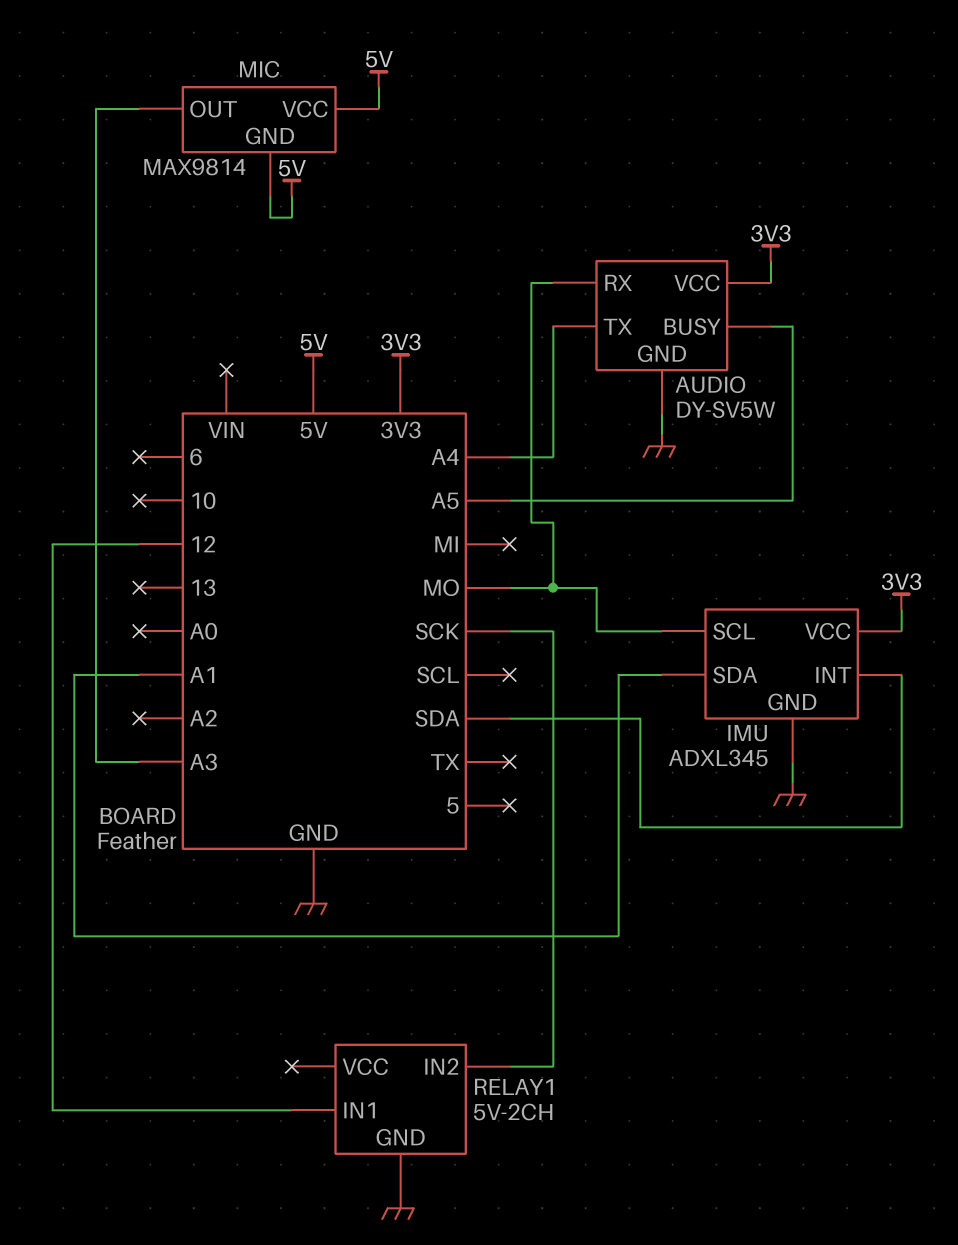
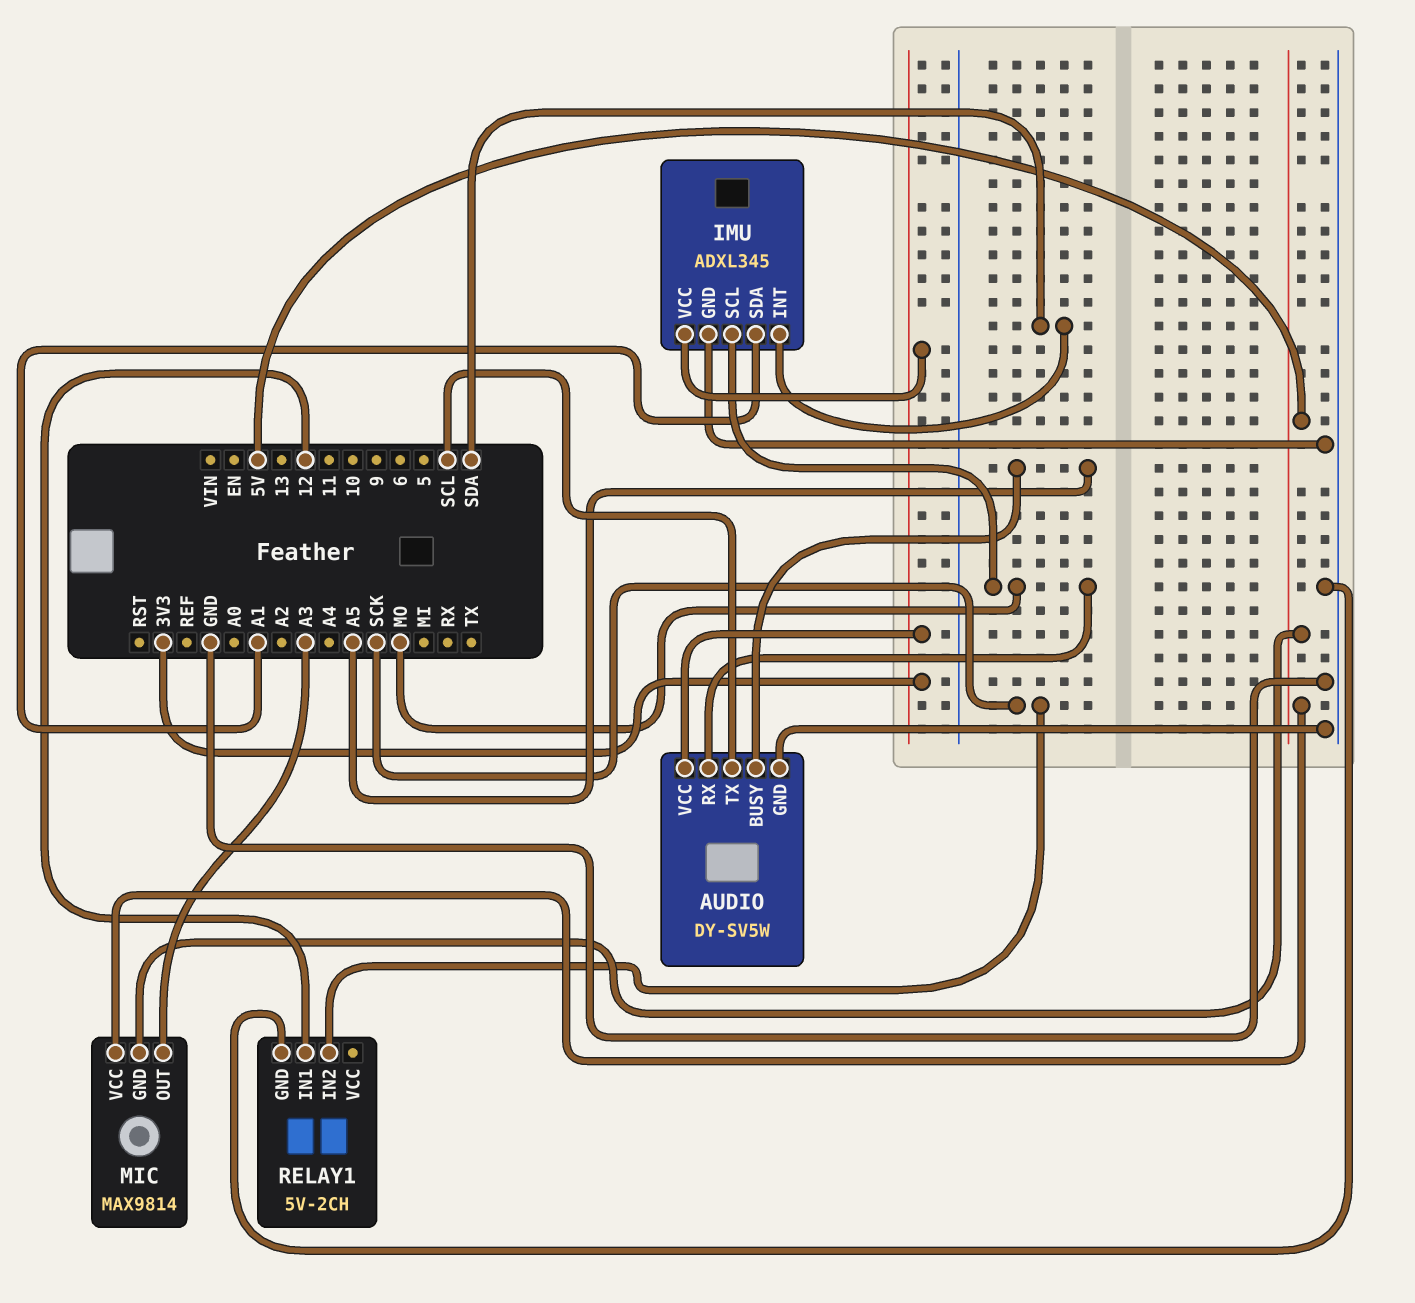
AUDIO pin TX: A4 -> SCL

